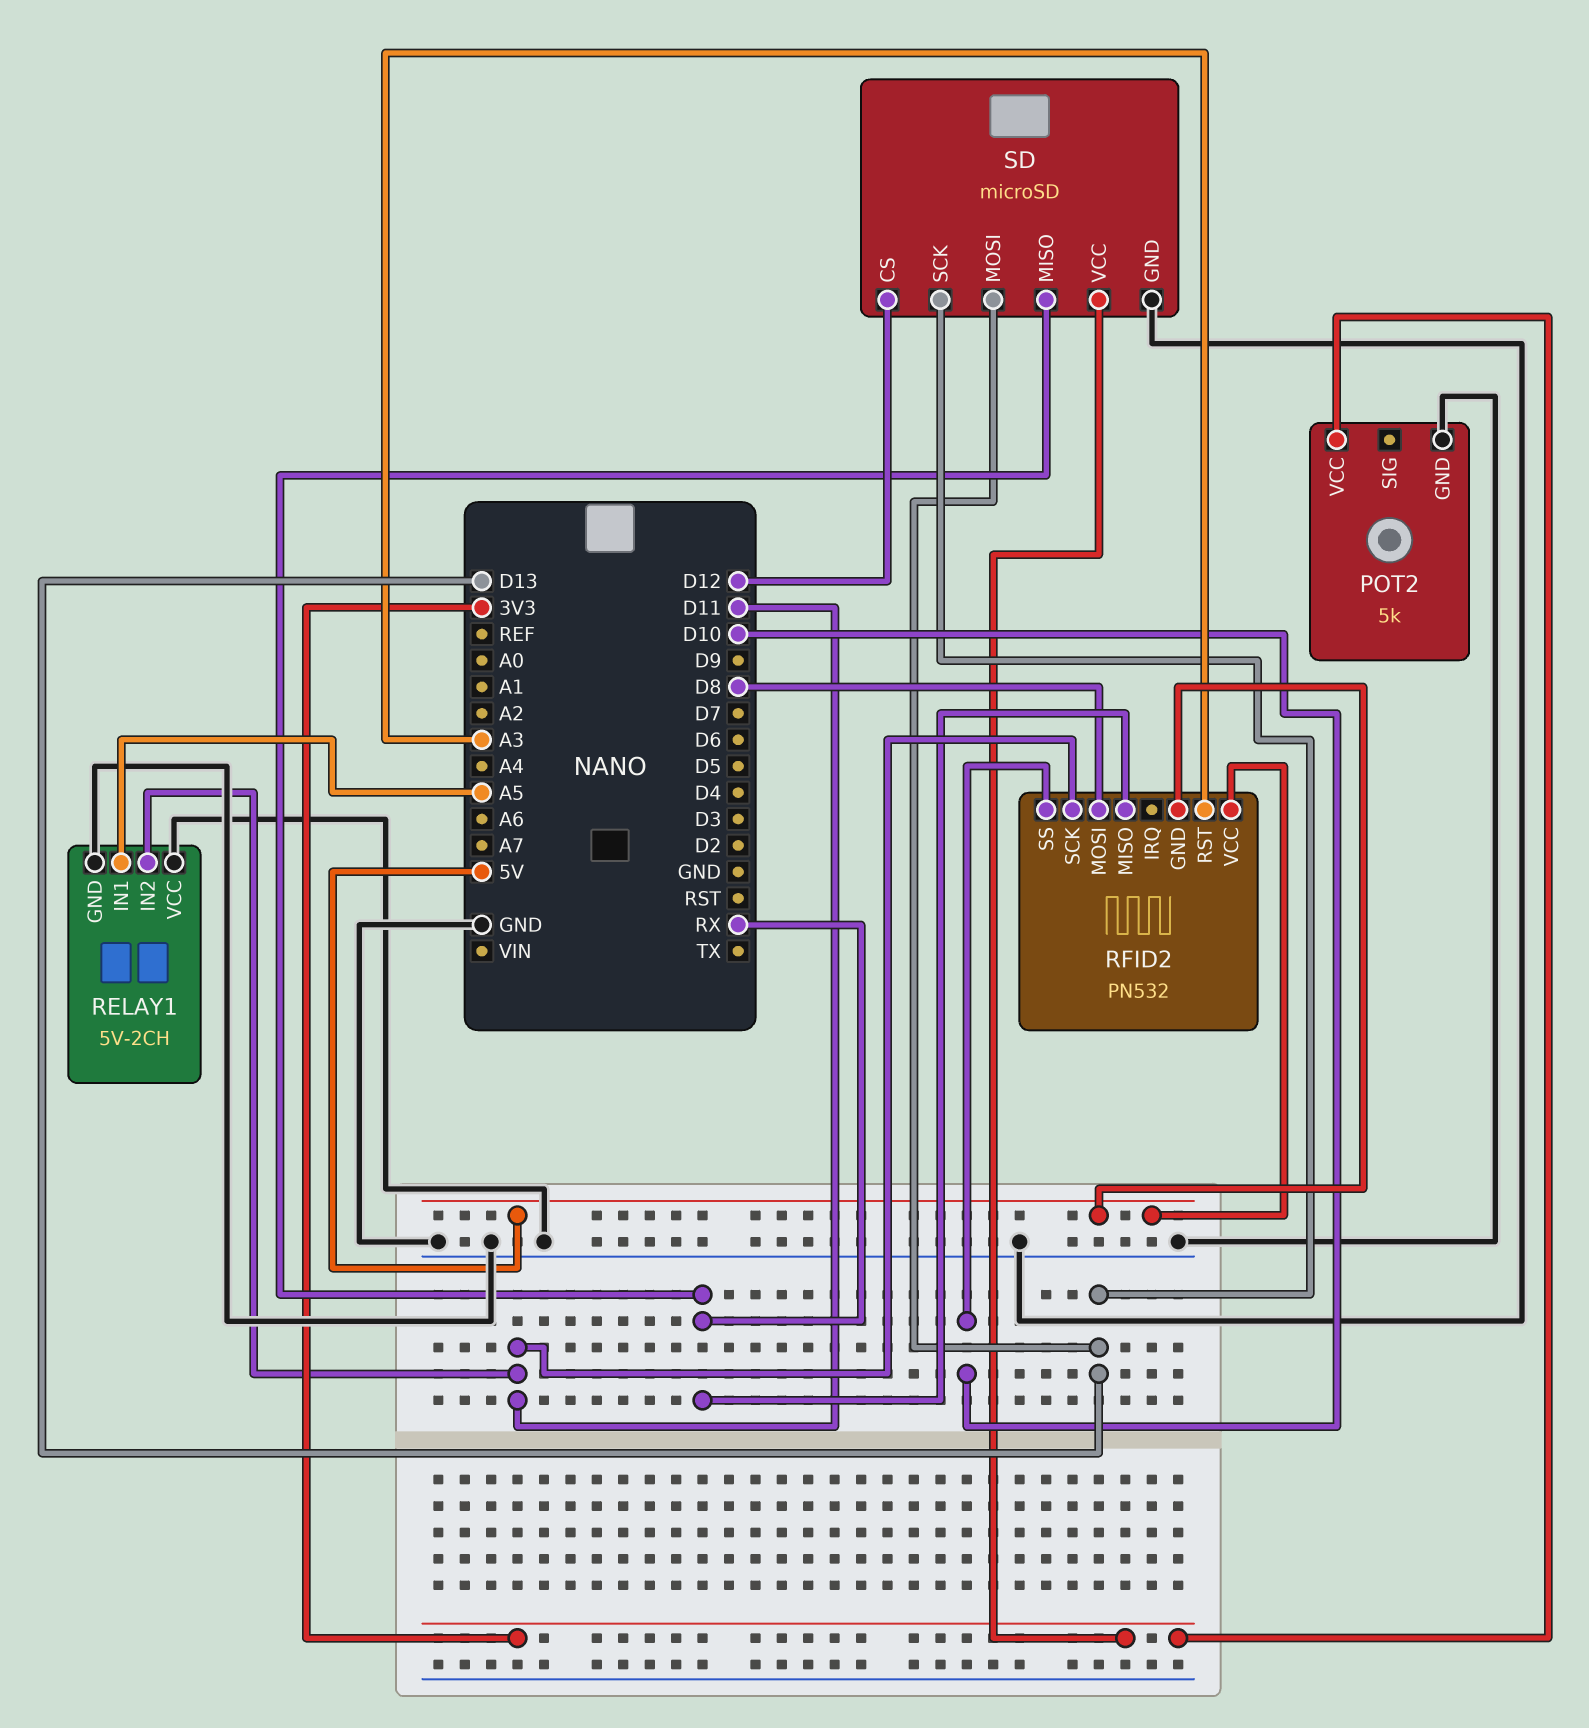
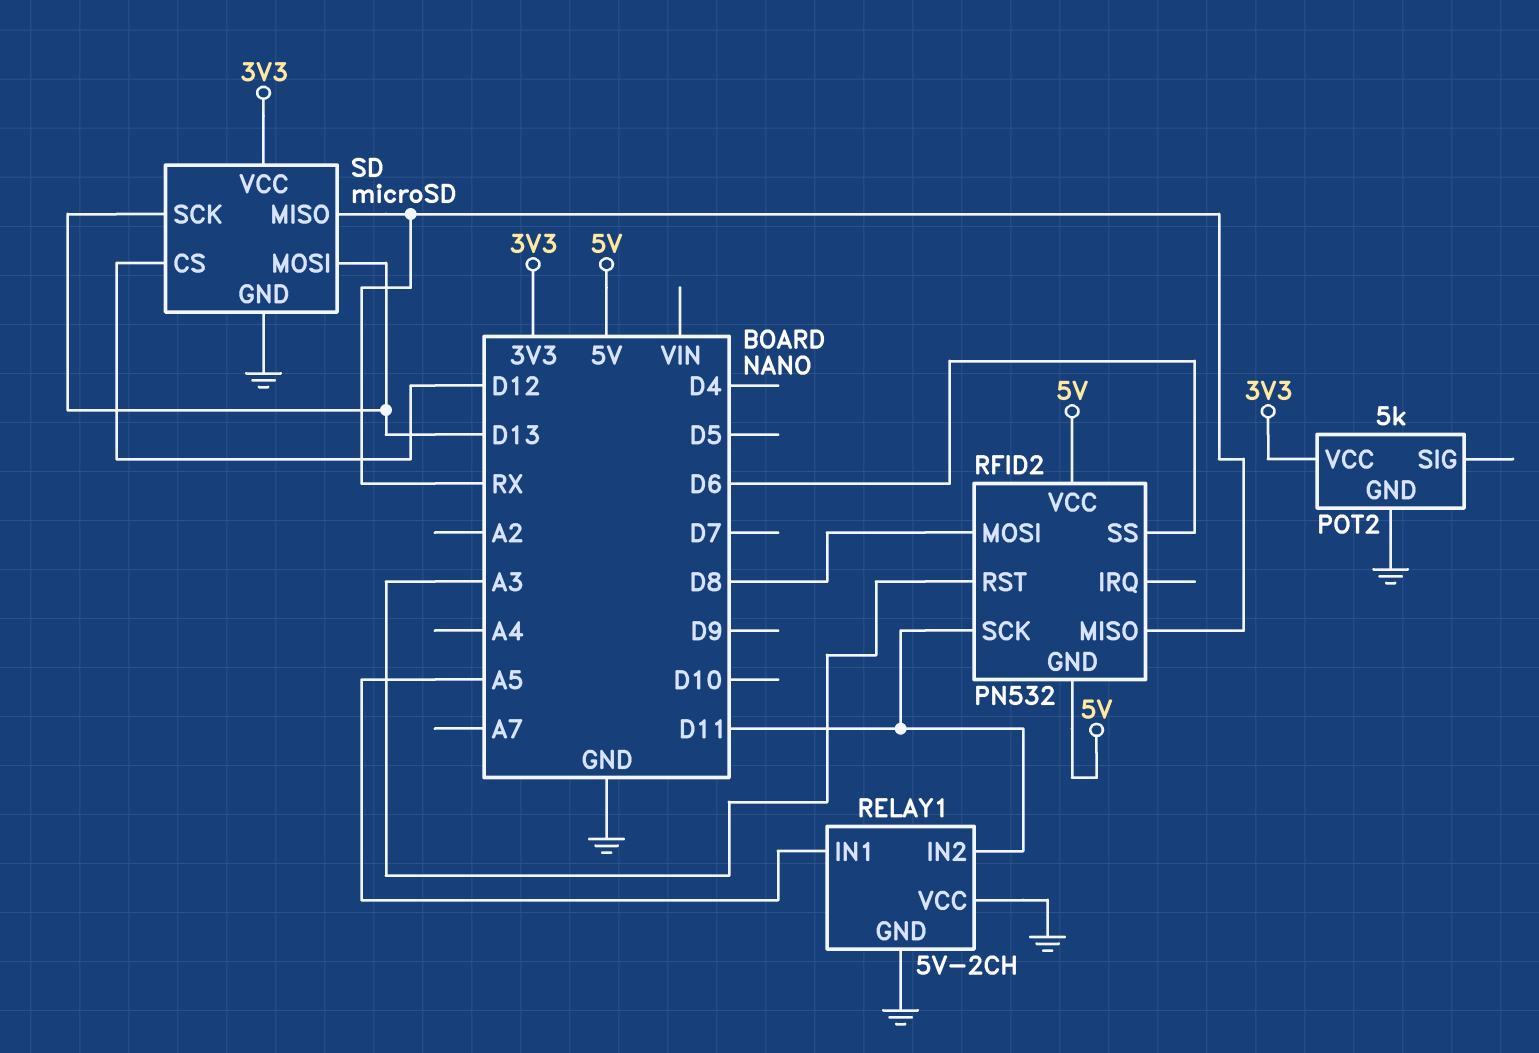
RFID2 pin SS: D10 -> D6

